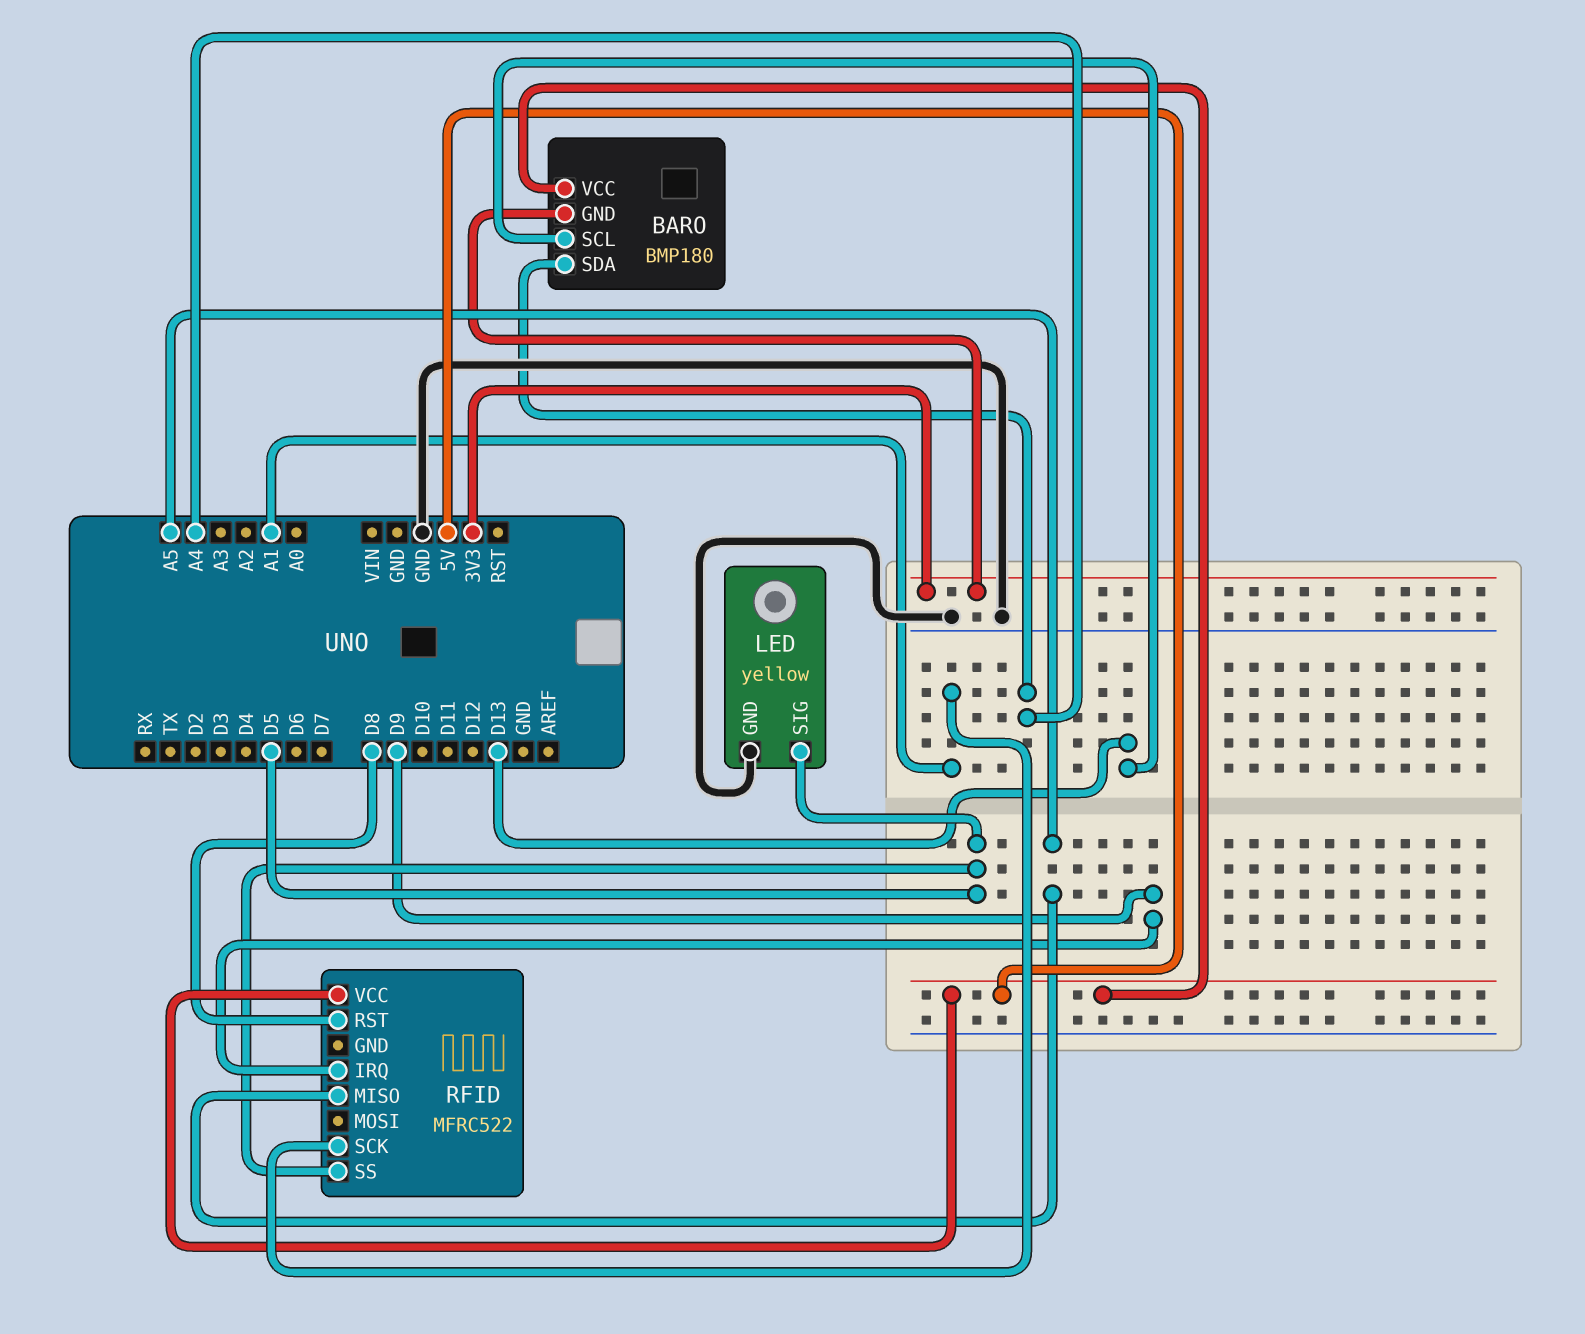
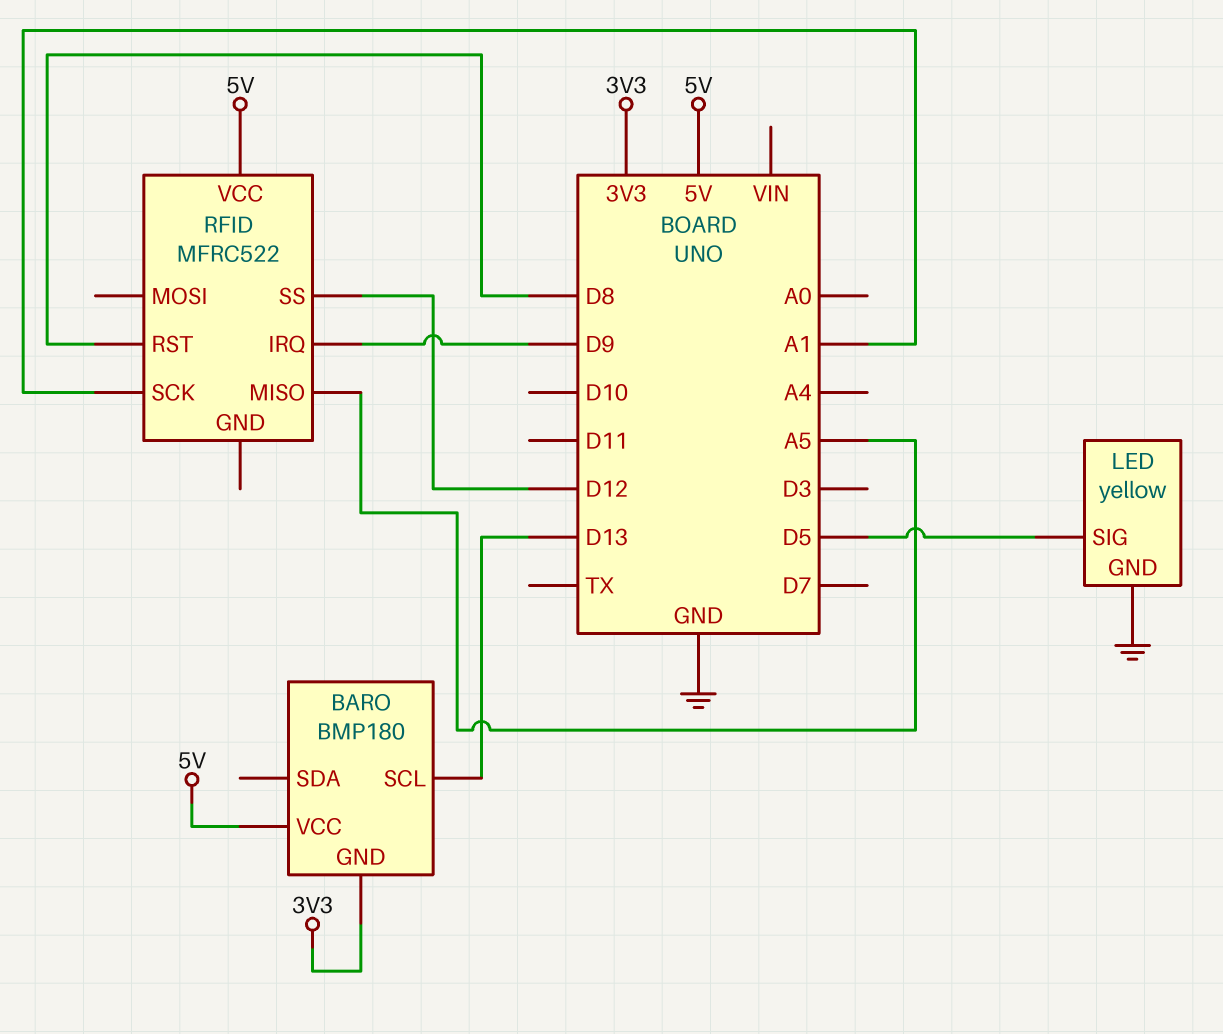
BARO pin SDA: A4 -> none
RFID pin SS: D5 -> D12

